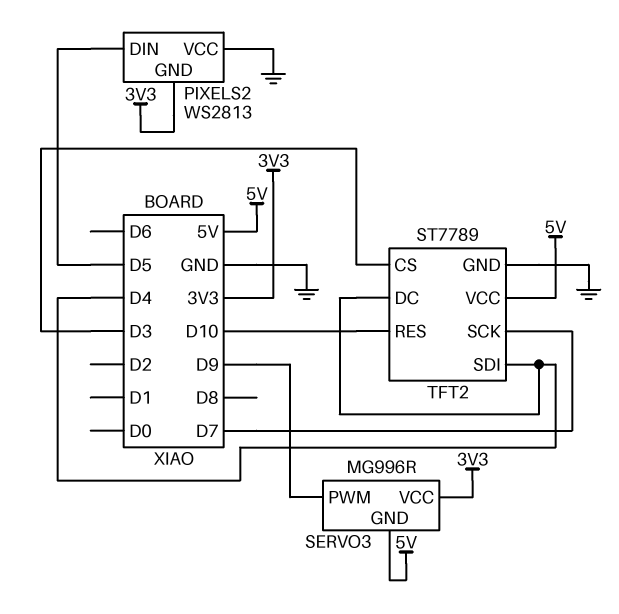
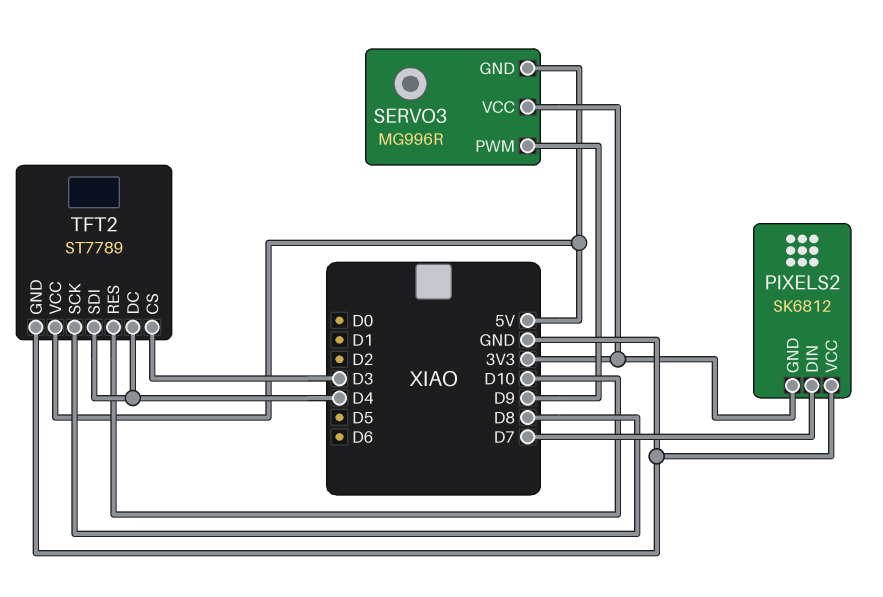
PIXELS2: WS2813 -> SK6812
PIXELS2 pin DIN: D5 -> D7
TFT2 pin SCK: D7 -> D8

